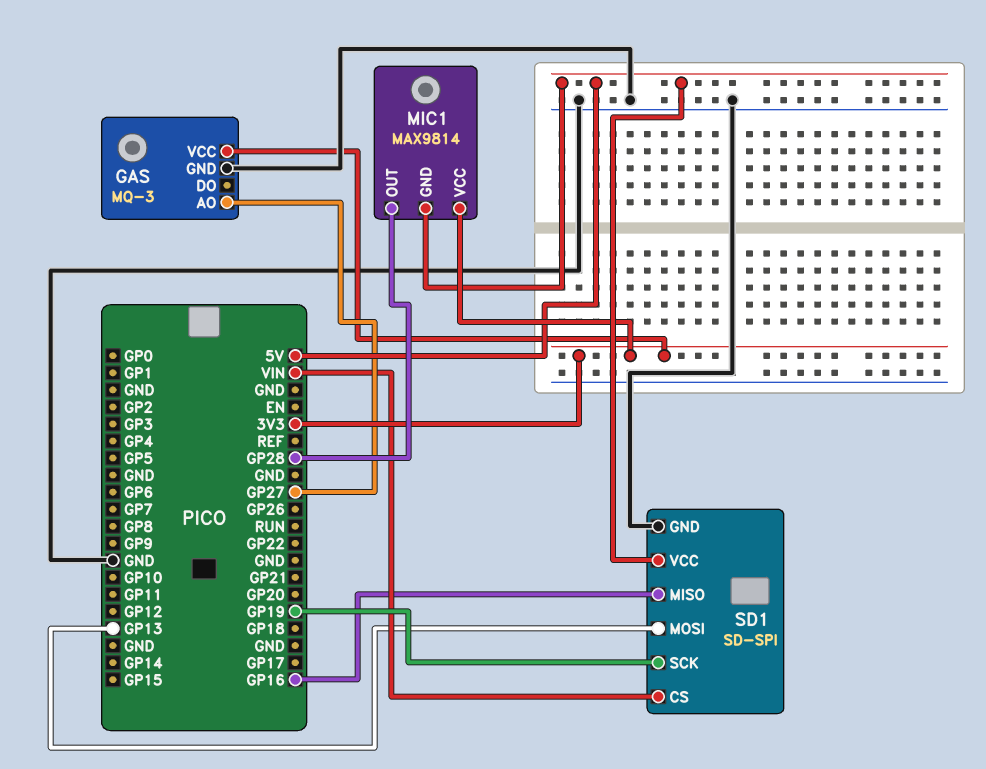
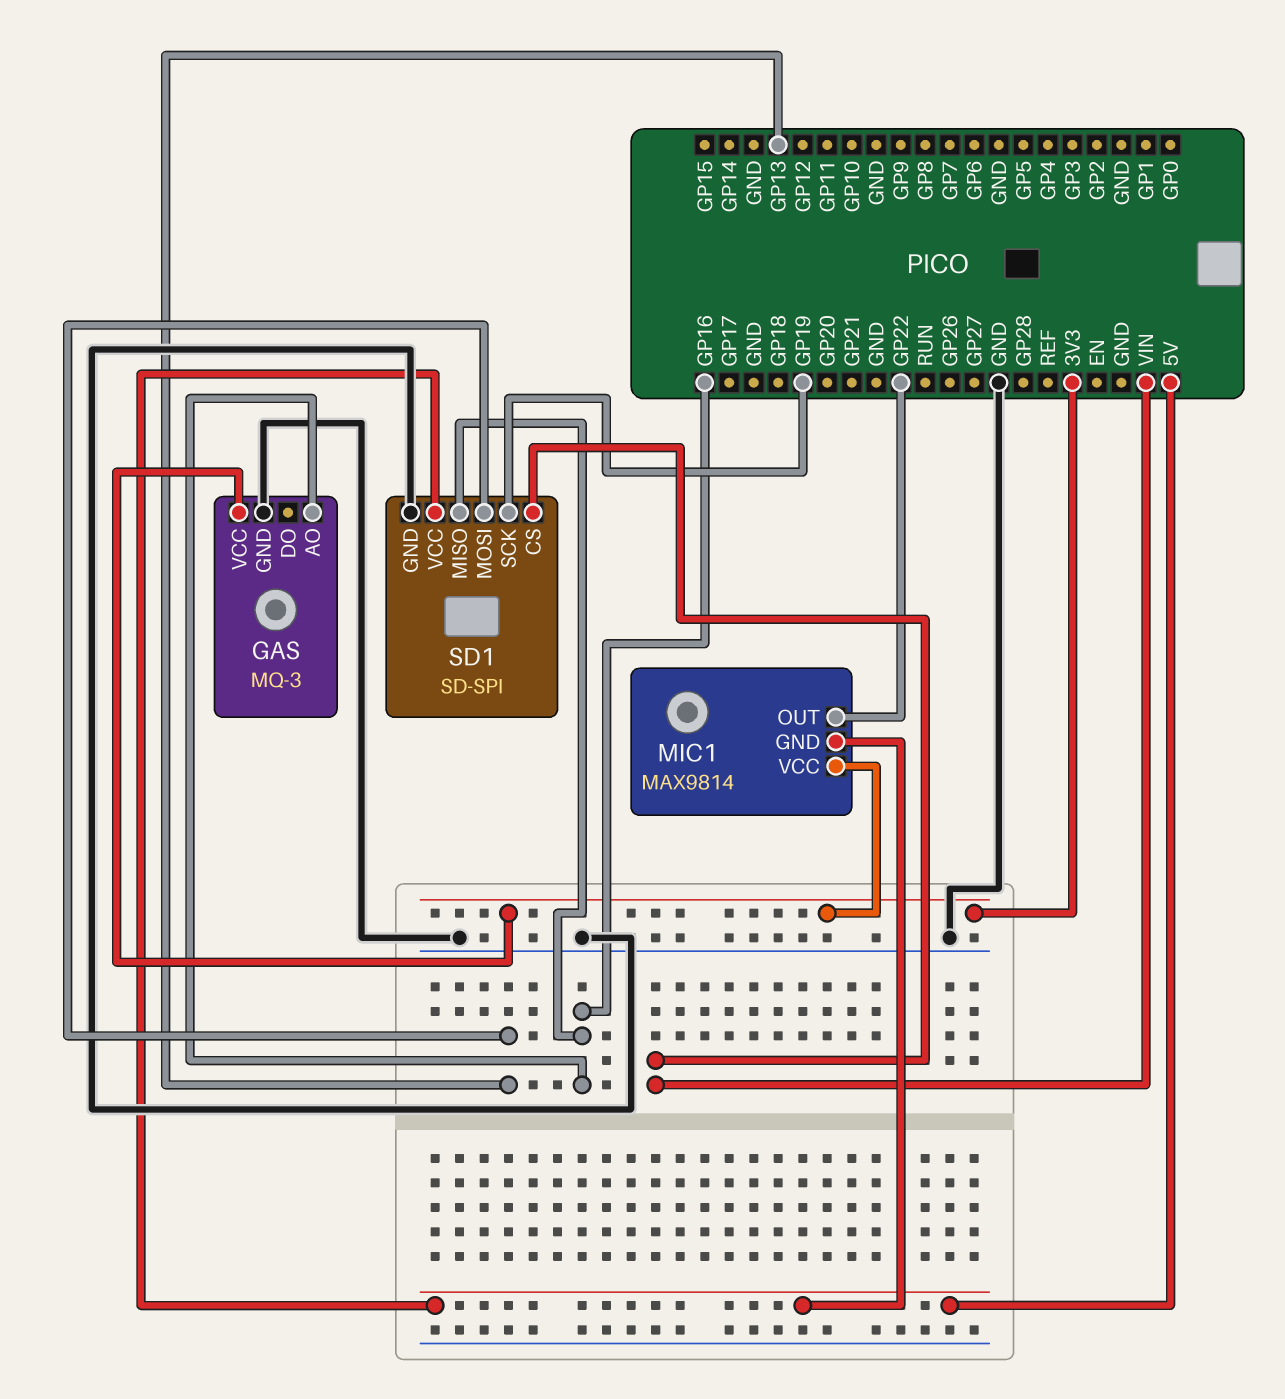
GAS pin AO: GP27 -> GP16
MIC1 pin OUT: GP28 -> GP22

